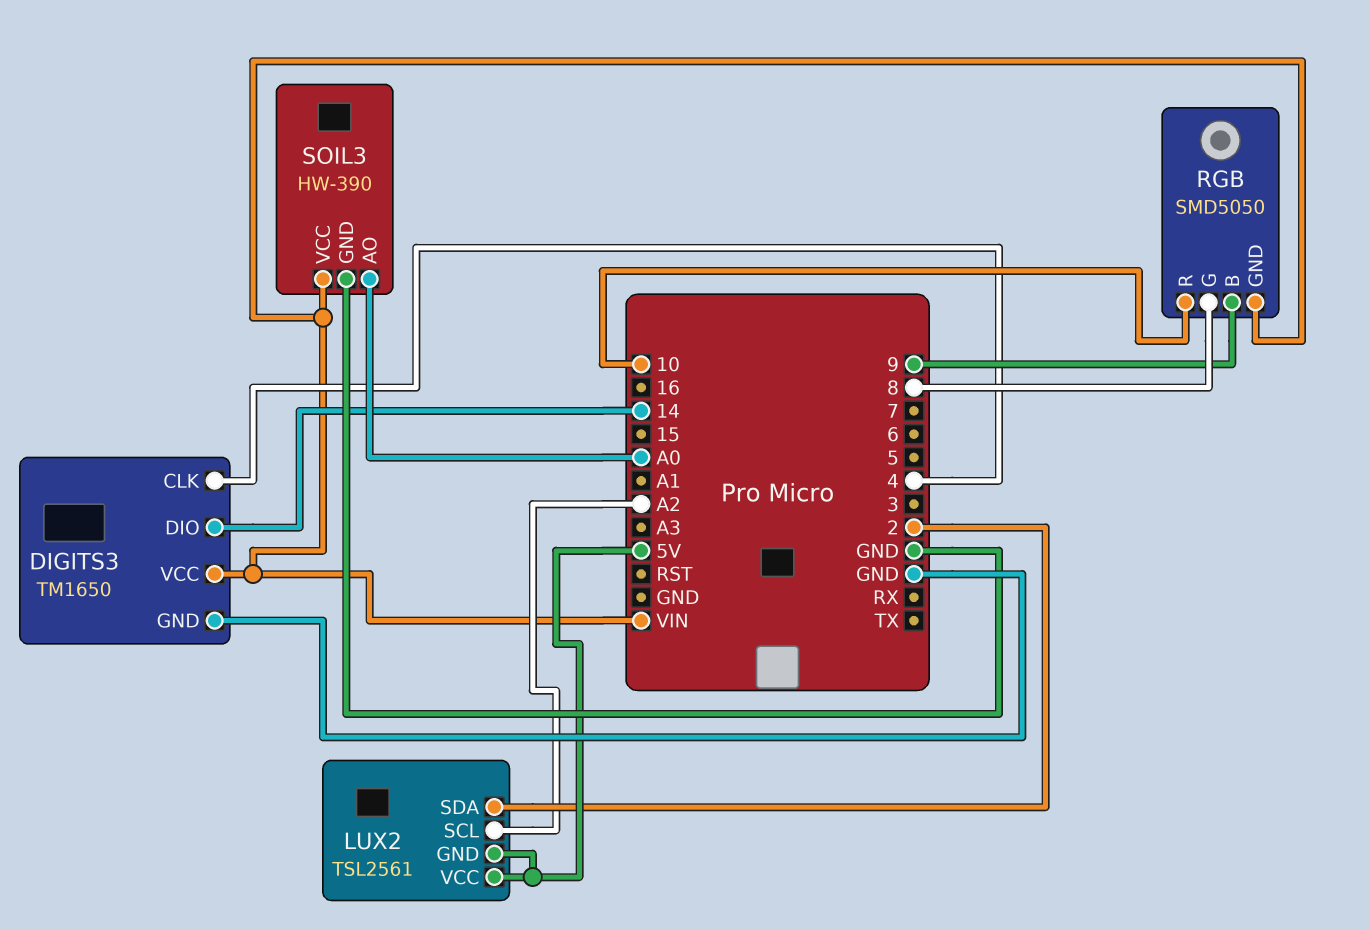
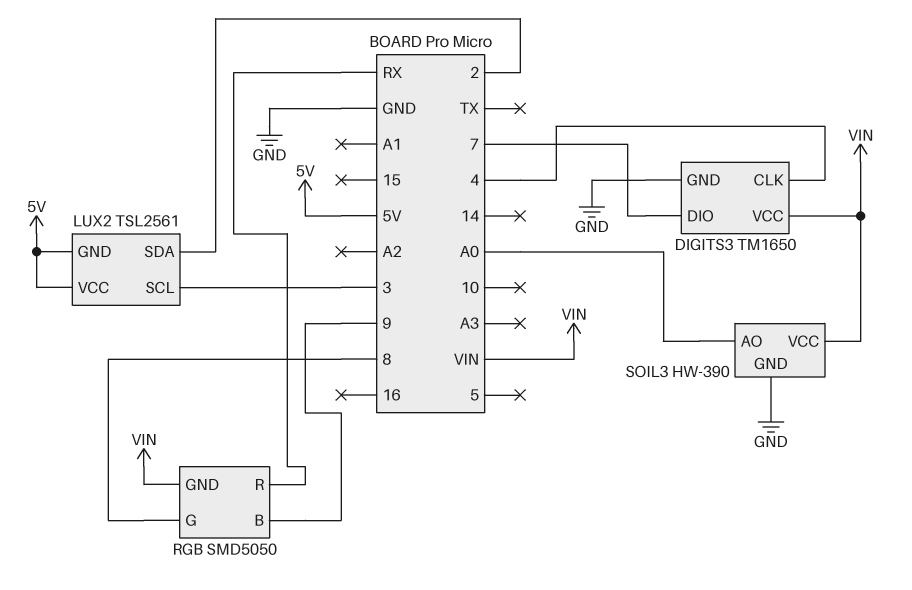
DIGITS3 pin DIO: 14 -> 7
LUX2 pin SCL: A2 -> 3
RGB pin R: 10 -> RX

